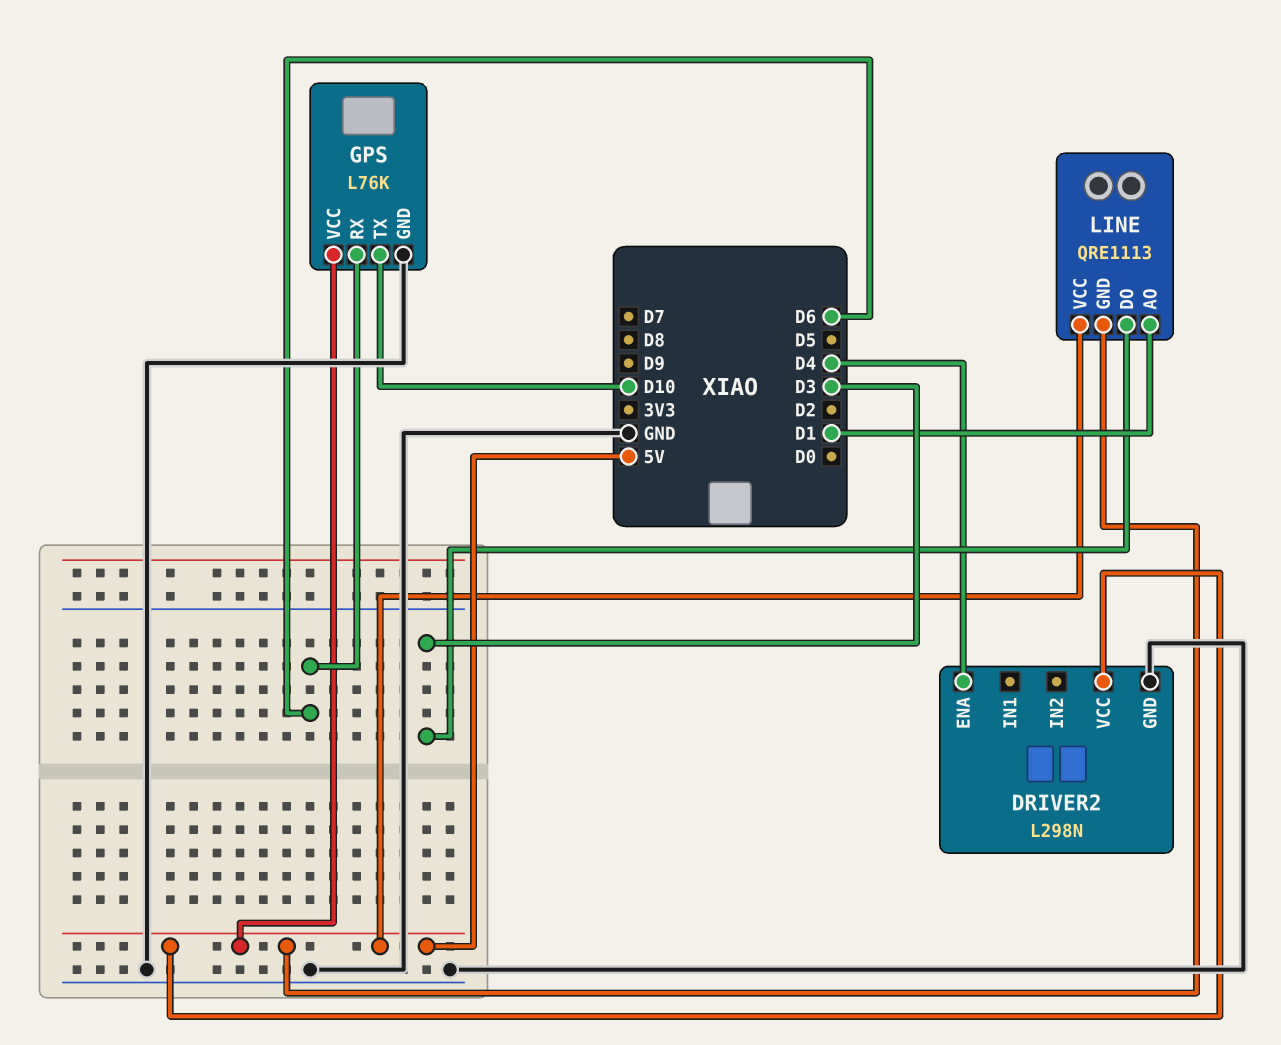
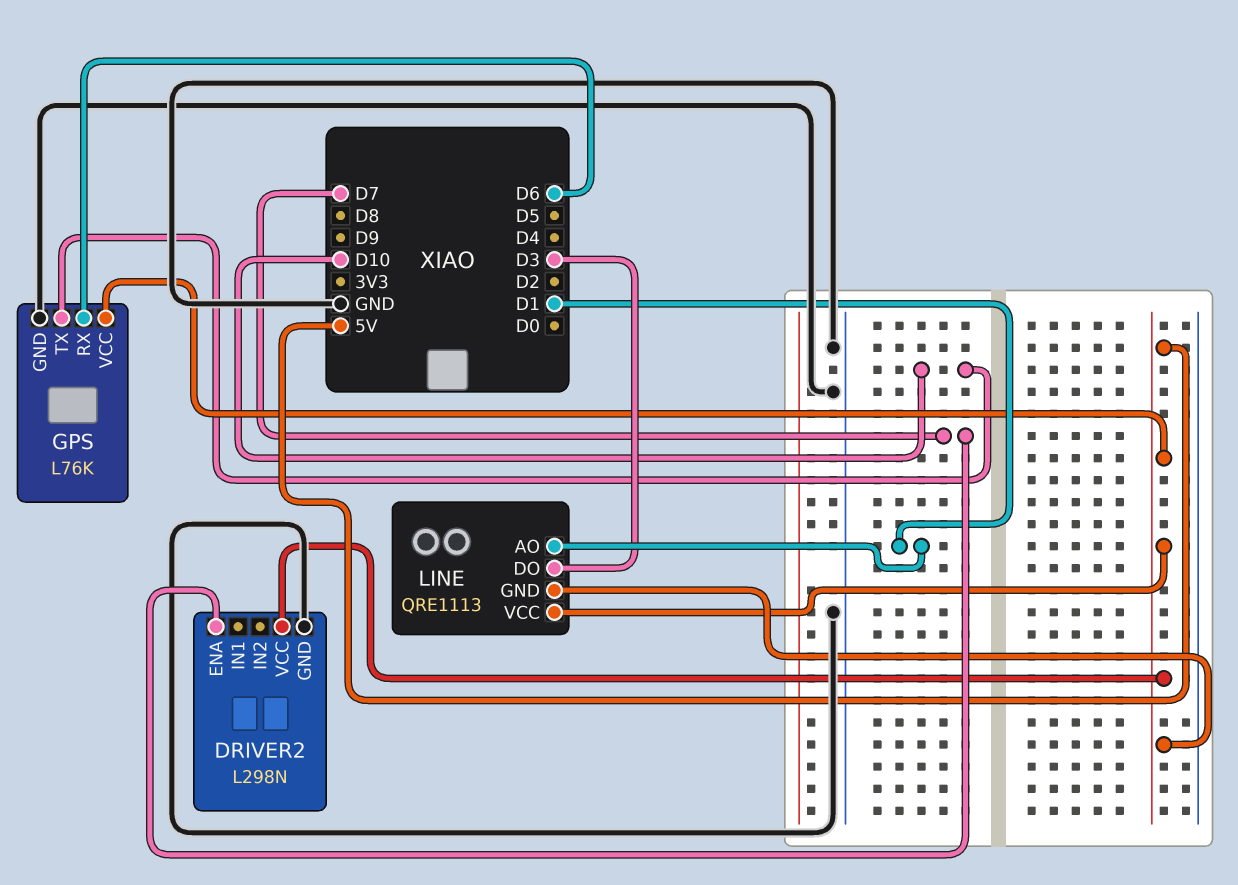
DRIVER2 pin ENA: D4 -> D7

